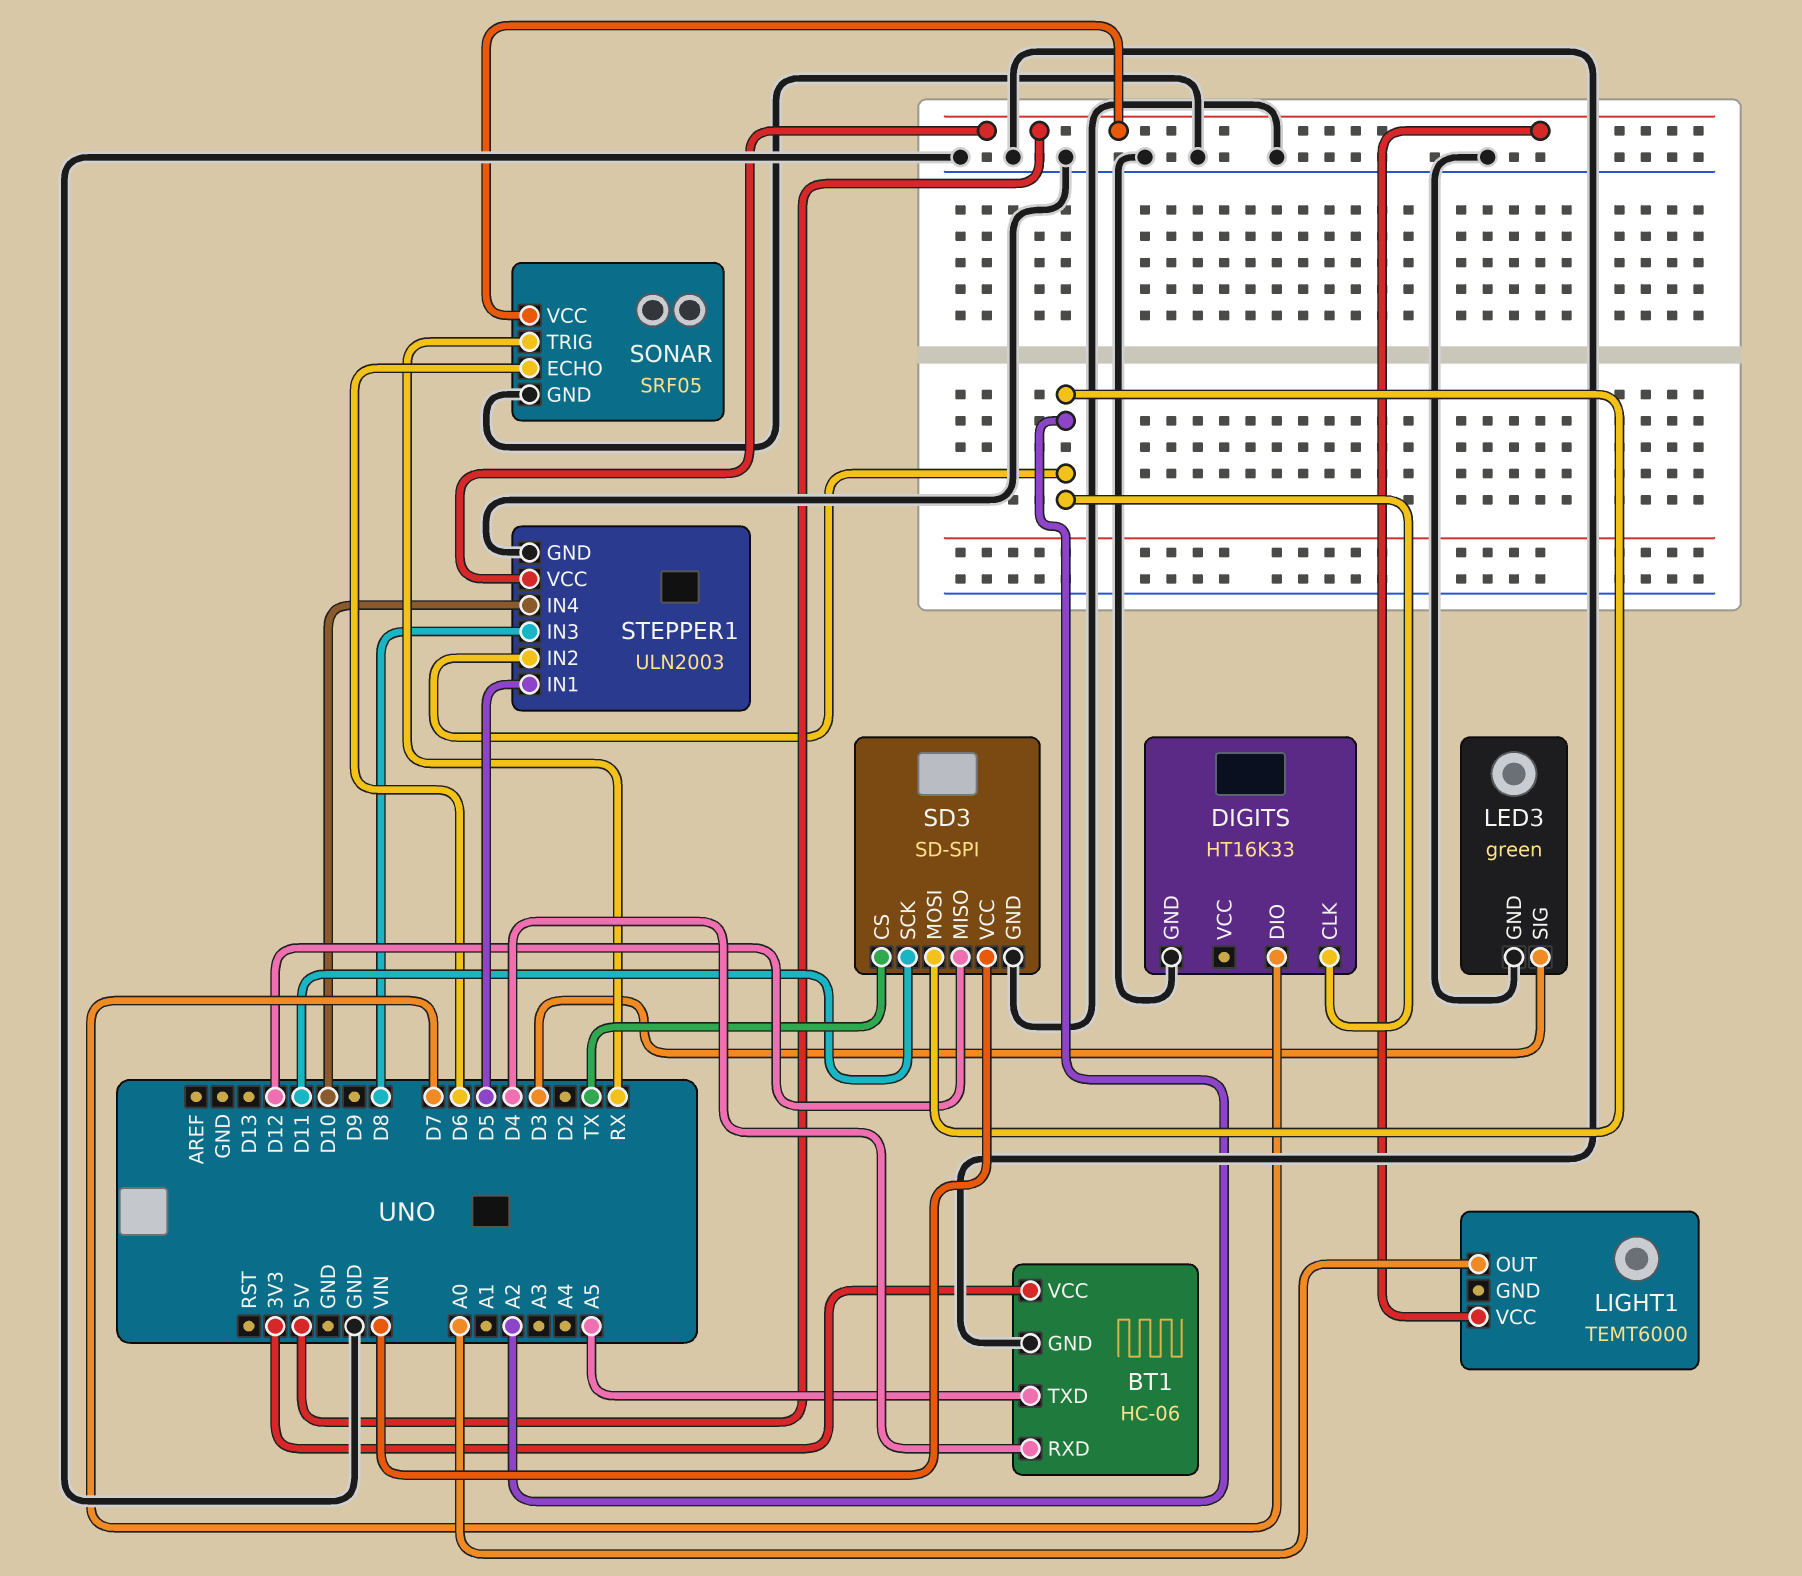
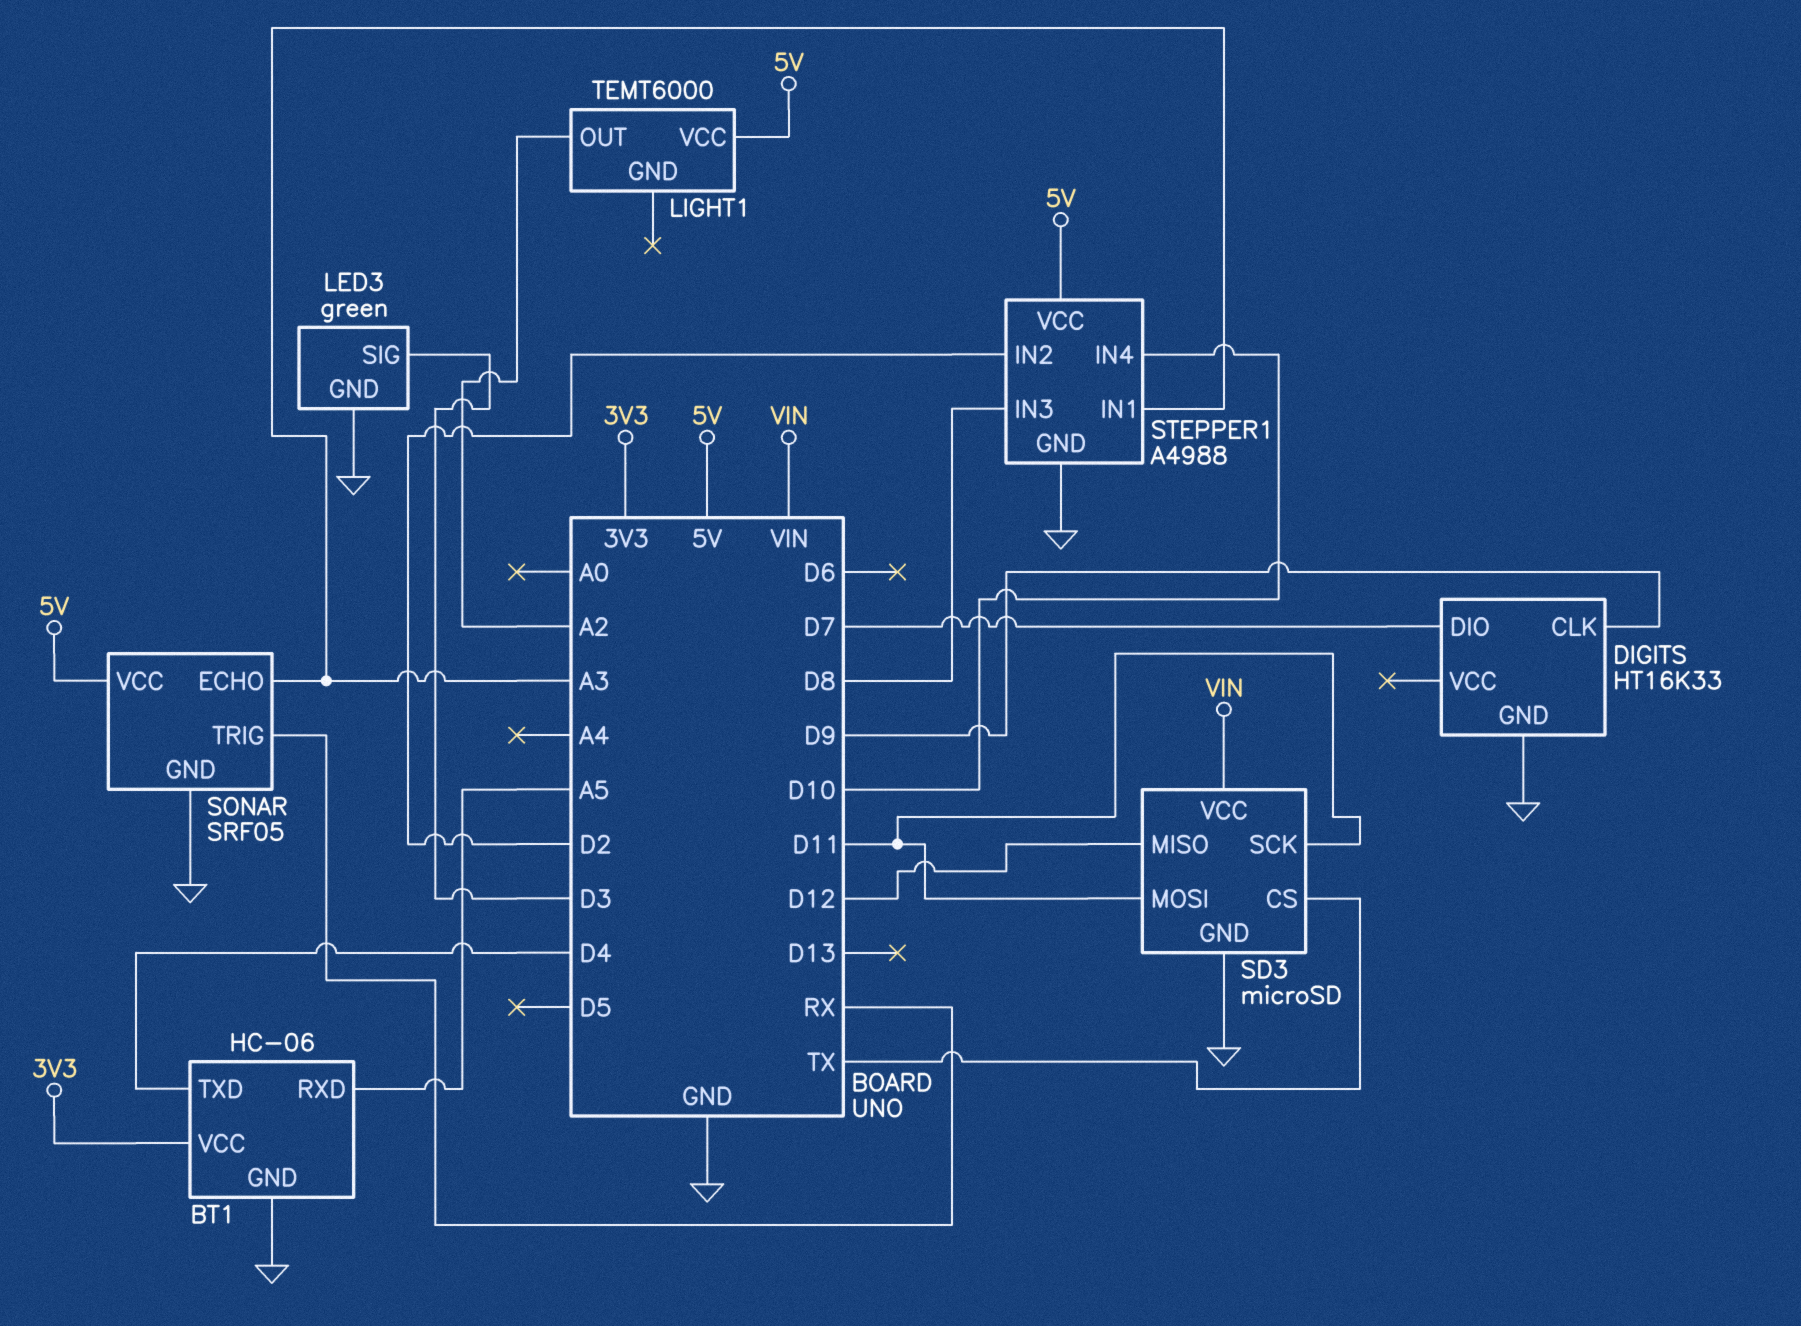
BT1 pin RXD: D4 -> A5
BT1 pin TXD: A5 -> D4
DIGITS pin CLK: A2 -> D9
LIGHT1 pin OUT: A0 -> A2
SD3: SD-SPI -> microSD
SD3 pin MOSI: A2 -> D11
SONAR pin ECHO: D6 -> A3
STEPPER1: ULN2003 -> A4988
STEPPER1 pin IN1: D5 -> A3
STEPPER1 pin IN2: A2 -> D2

